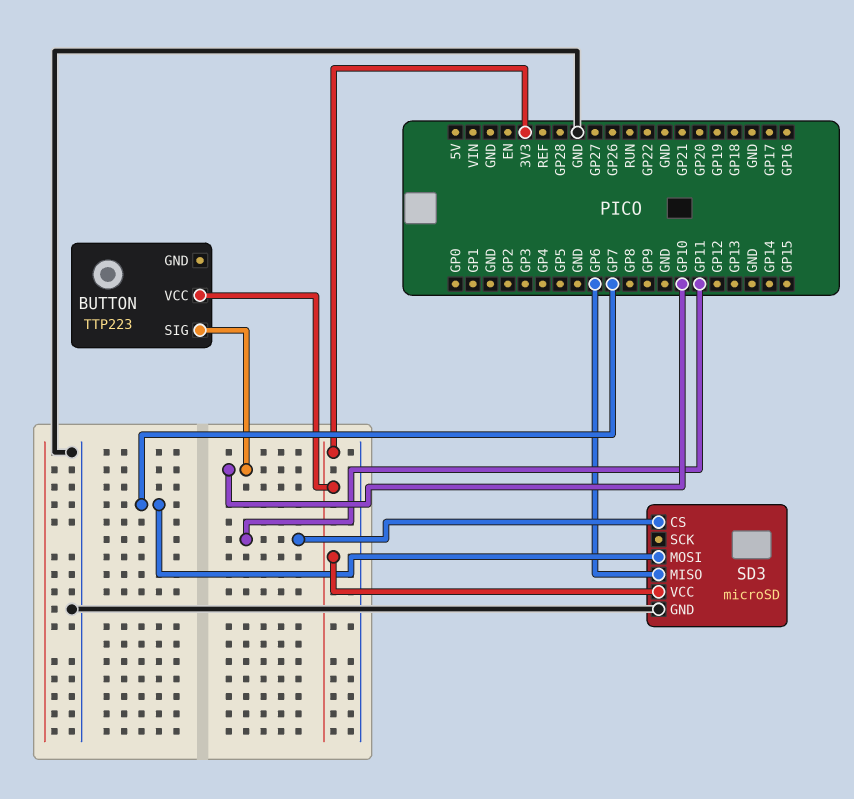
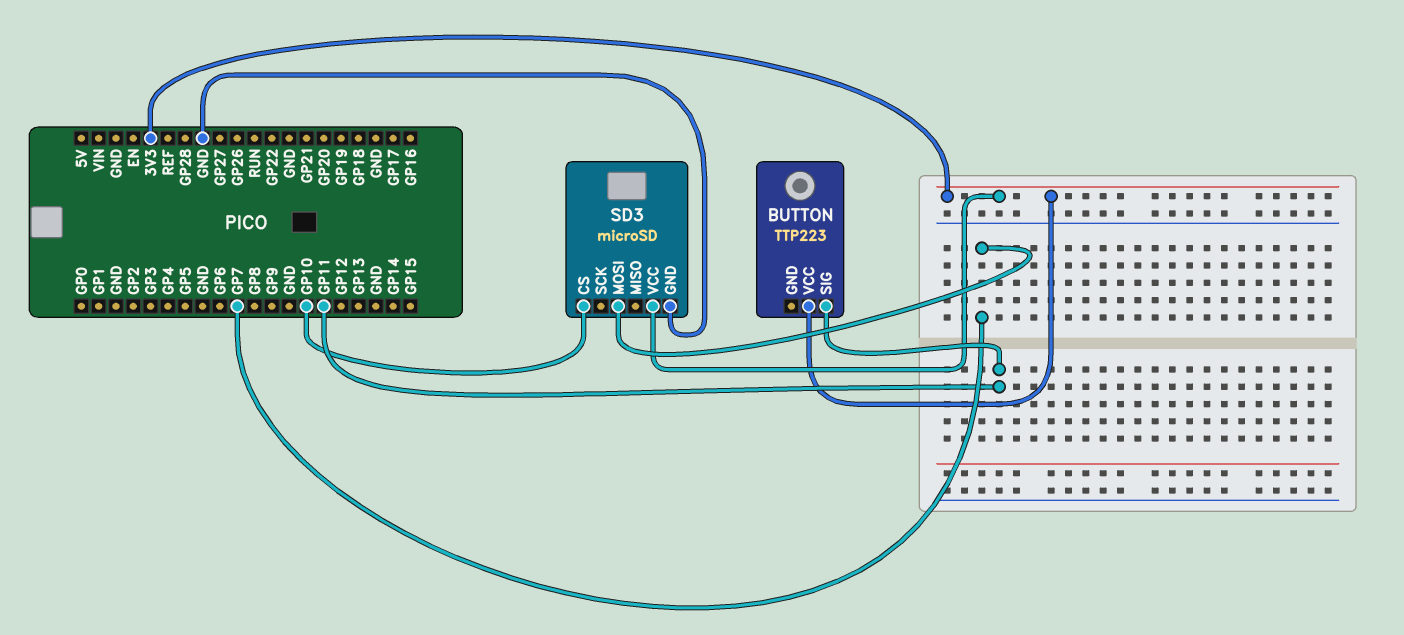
BUTTON pin SIG: GP10 -> GP11
SD3 pin CS: GP11 -> GP10
SD3 pin MISO: GP6 -> none

